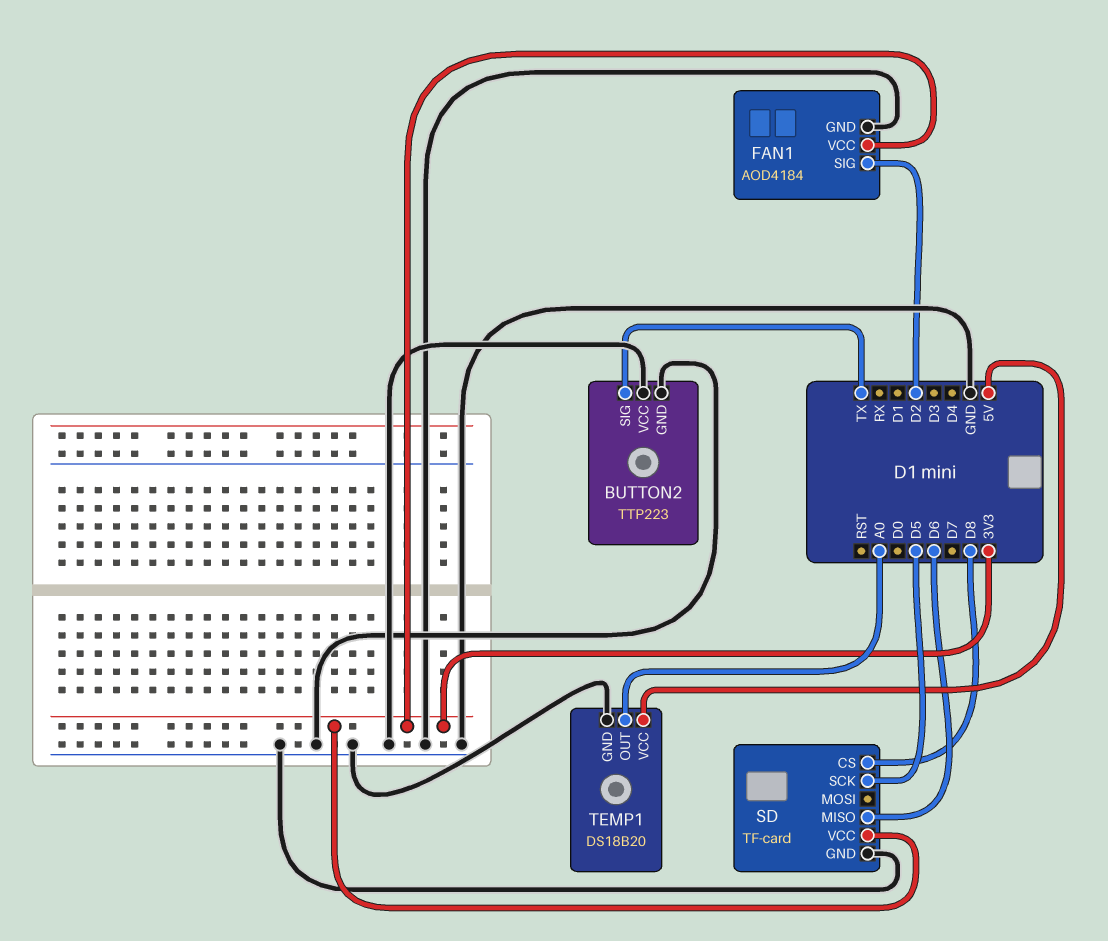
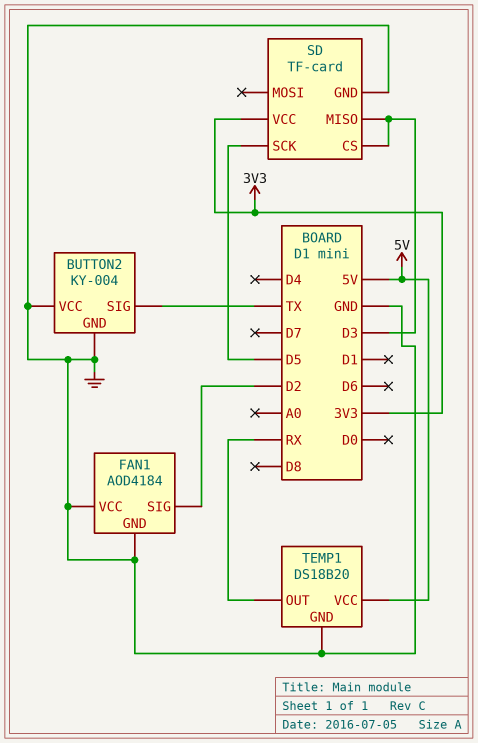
BUTTON2: TTP223 -> KY-004
FAN1 pin VCC: 3V3 -> GND
SD pin CS: D8 -> D3
SD pin MISO: D6 -> D3
TEMP1 pin OUT: A0 -> RX

